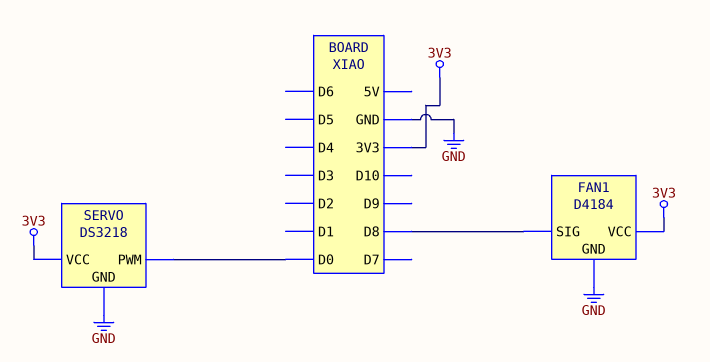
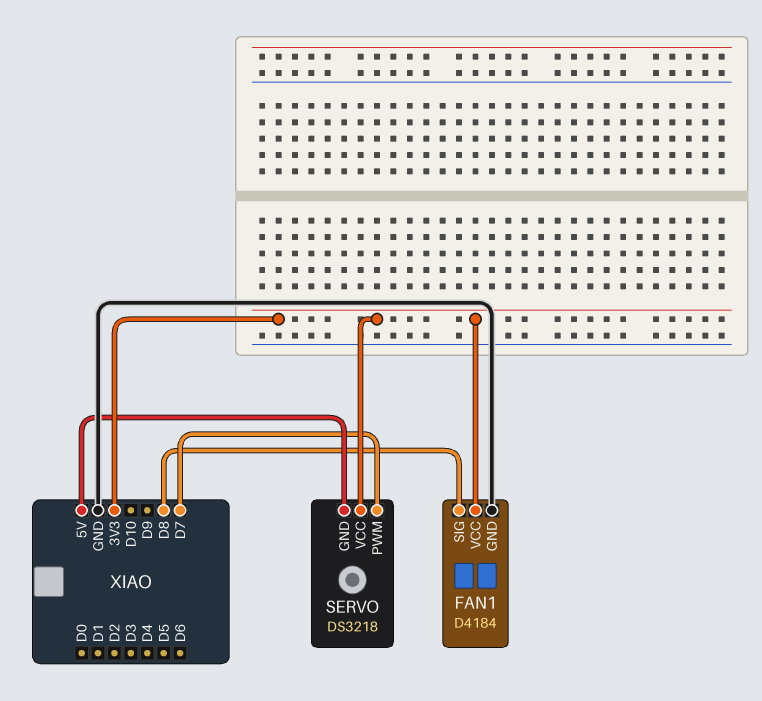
SERVO pin GND: GND -> 5V
SERVO pin PWM: D0 -> D7

